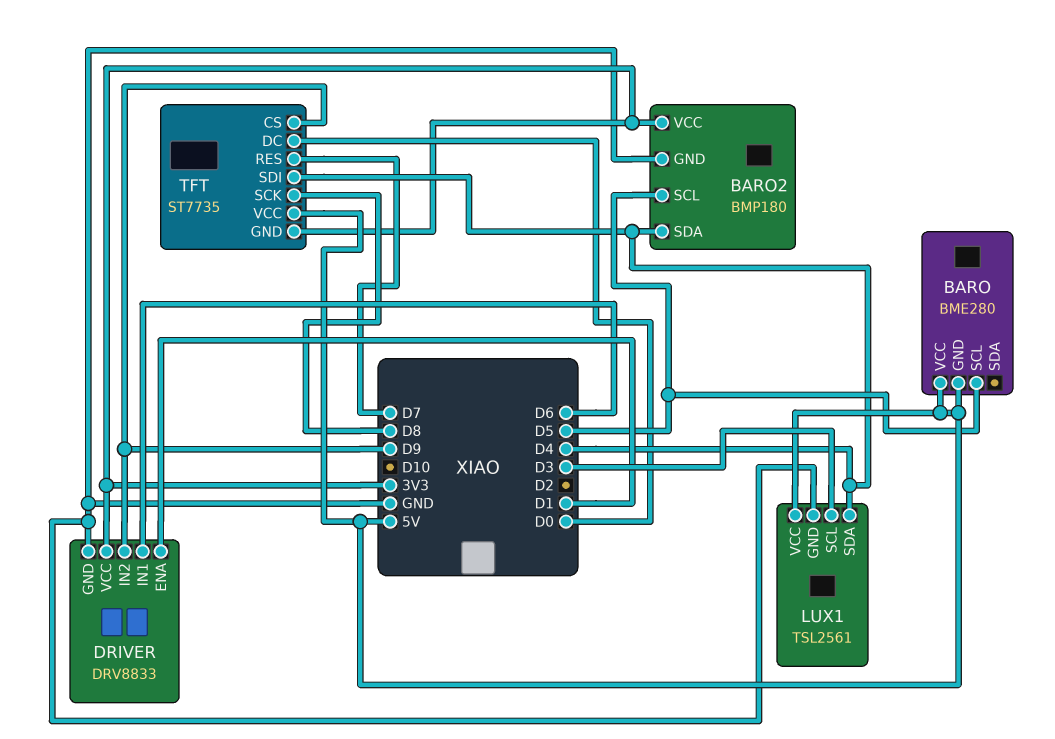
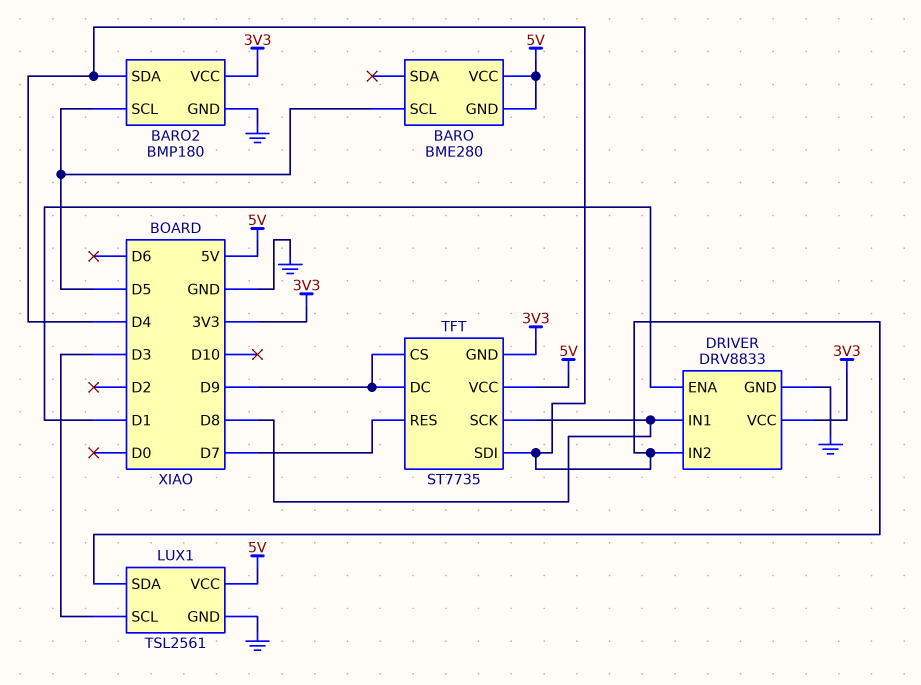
DRIVER pin IN1: D6 -> D8
DRIVER pin IN2: D9 -> D4
TFT pin DC: D0 -> D9

